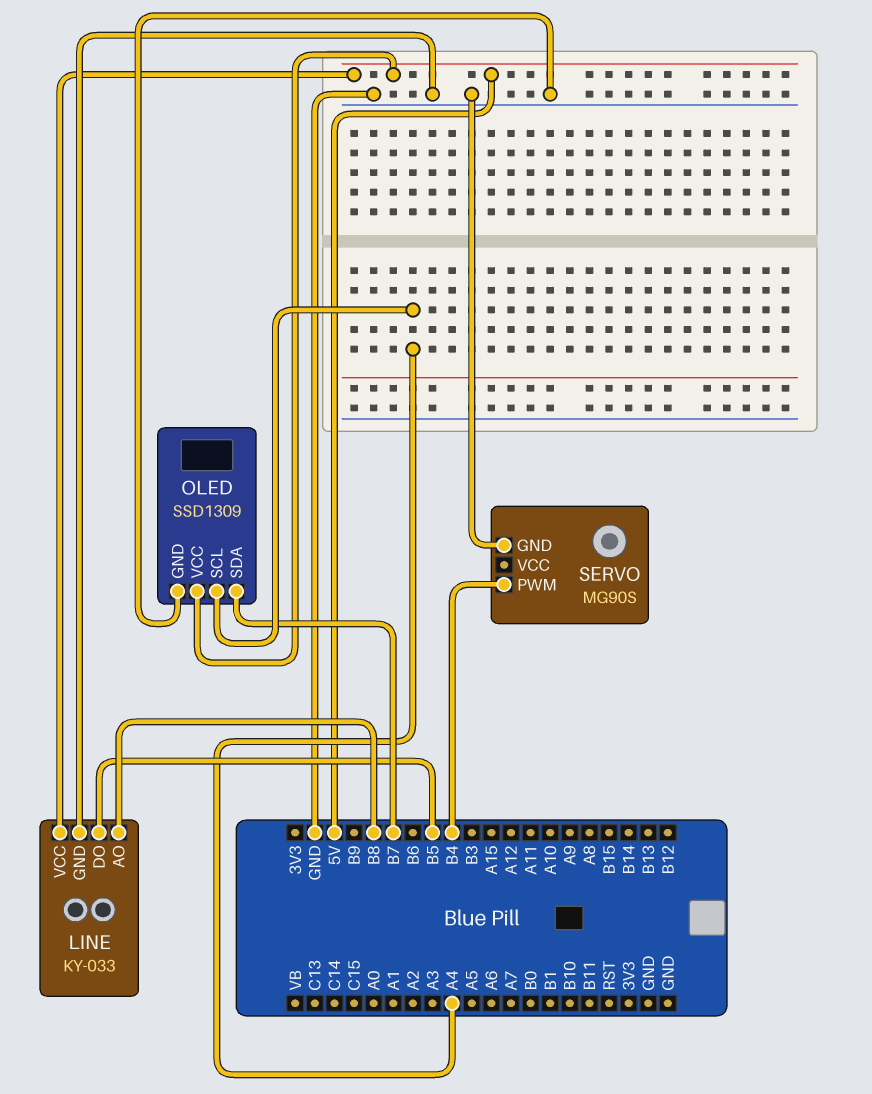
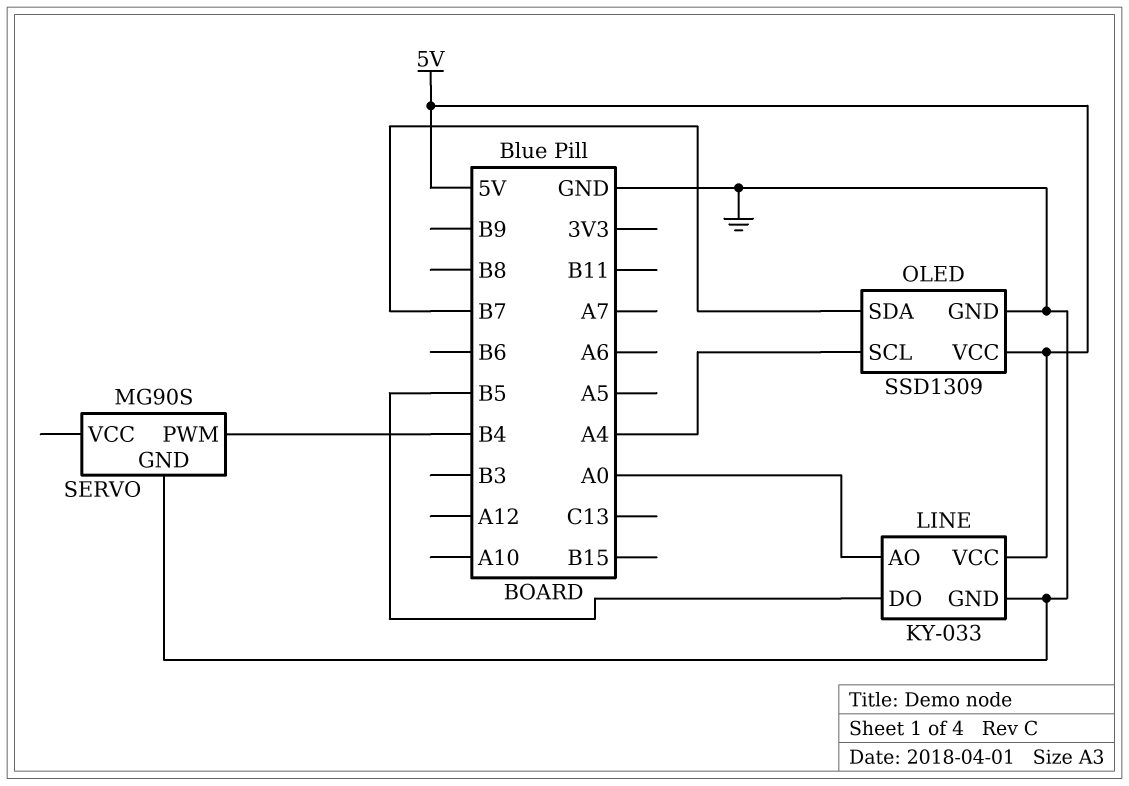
LINE pin AO: B8 -> A0

